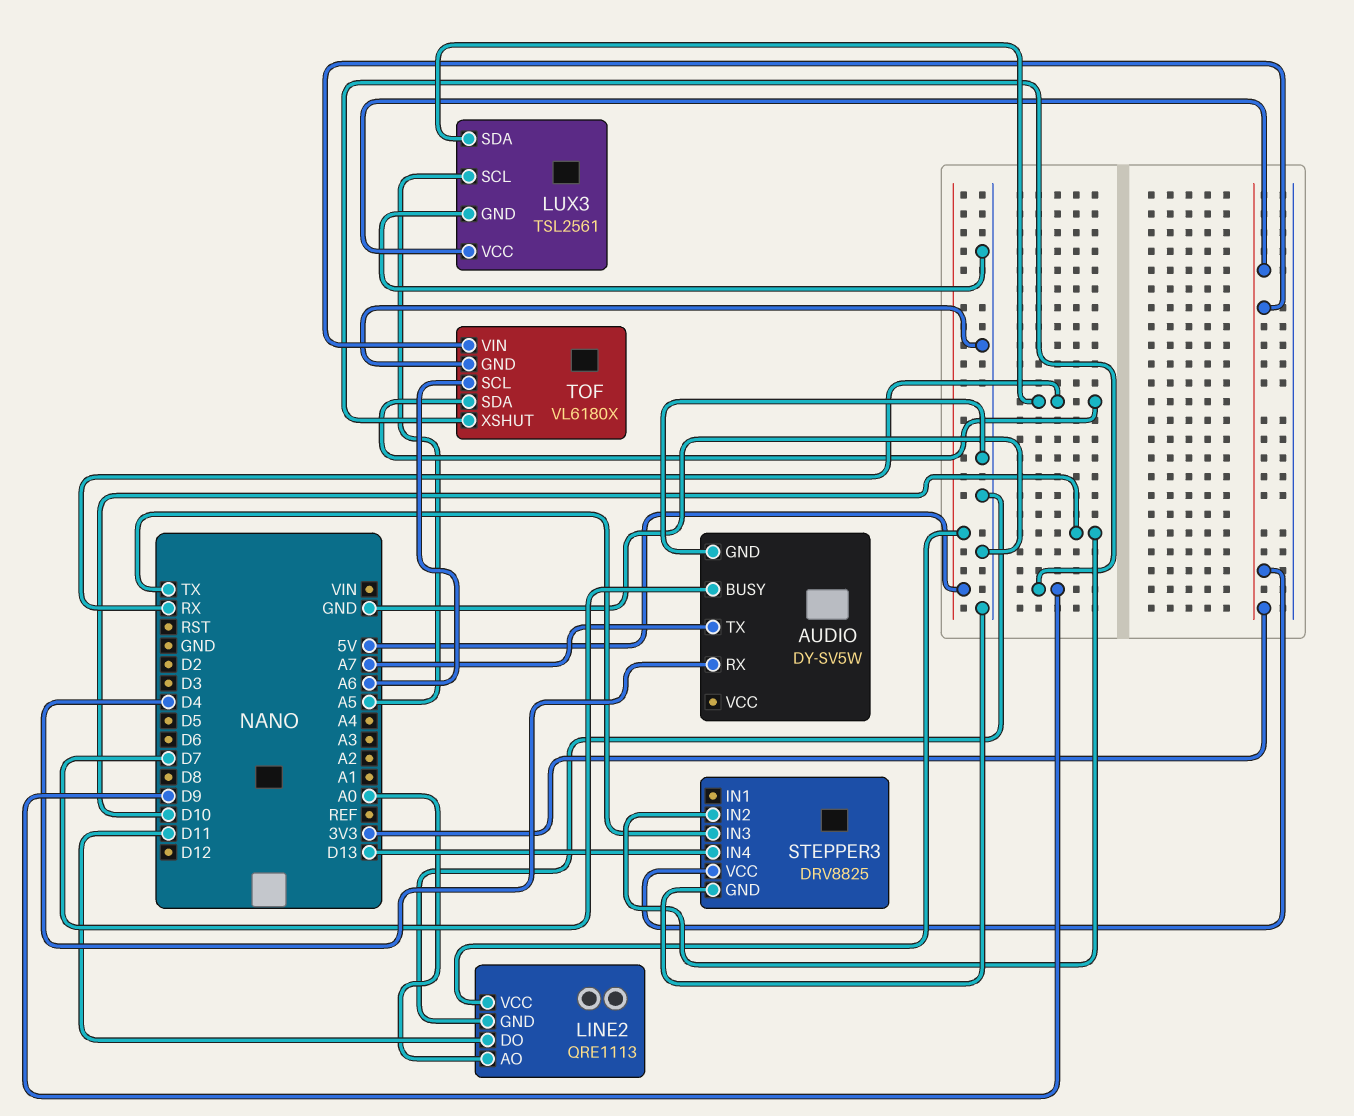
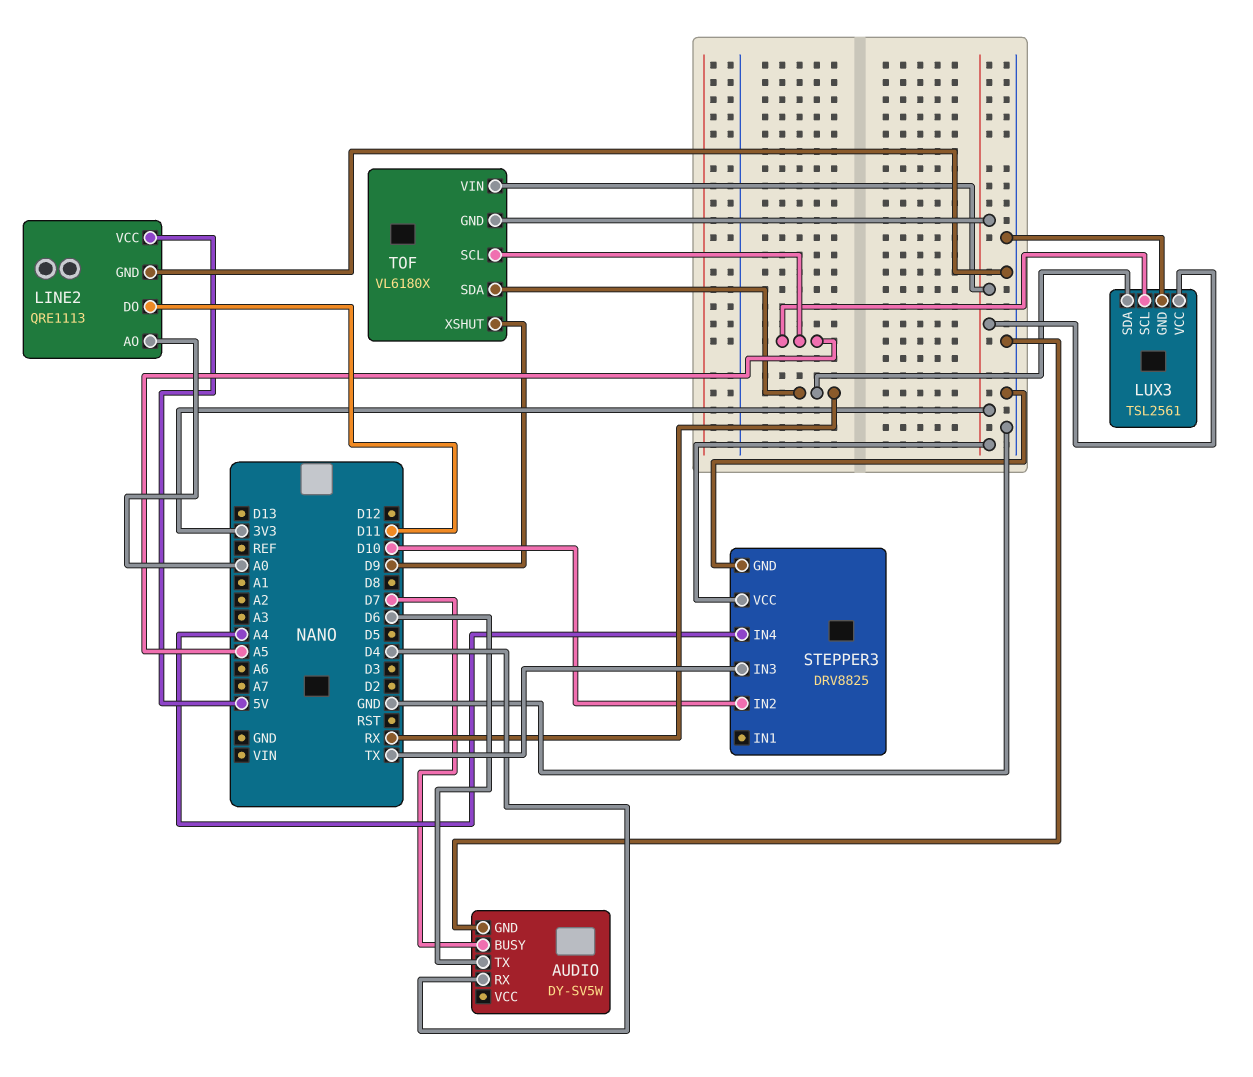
AUDIO pin TX: A7 -> D6
STEPPER3 pin IN4: D13 -> A4
TOF pin GND: GND -> 3V3
TOF pin SCL: A6 -> A5

